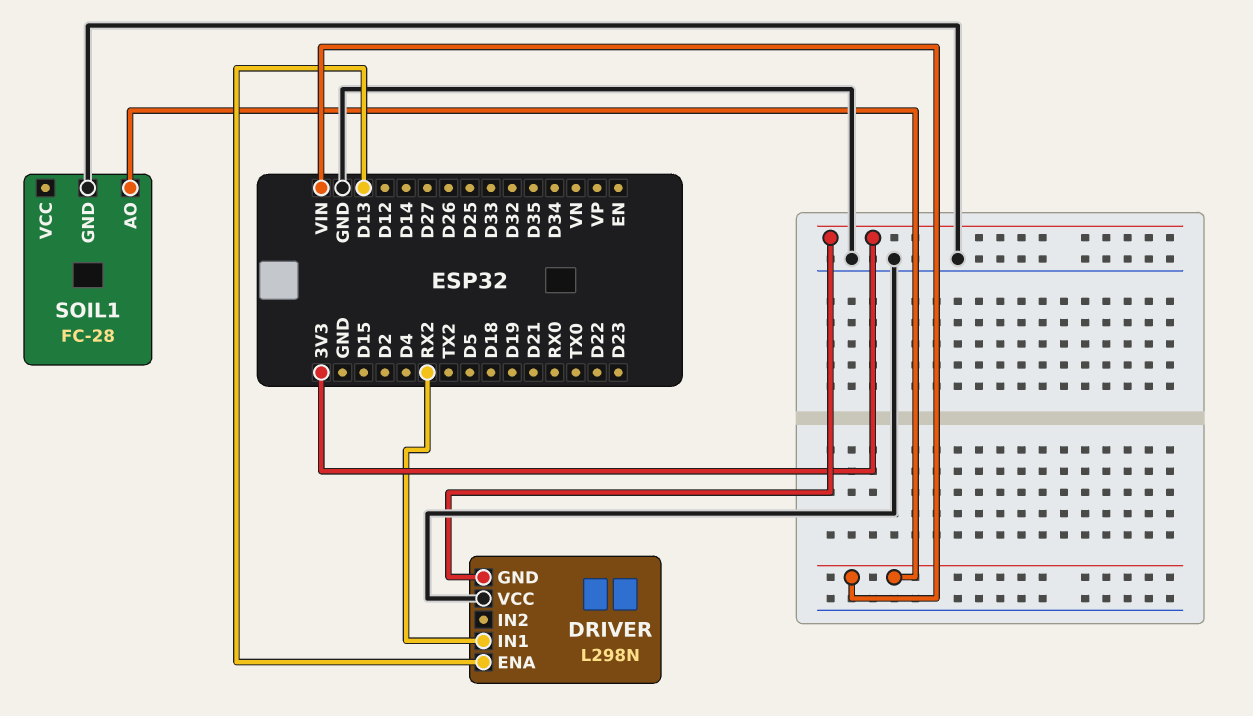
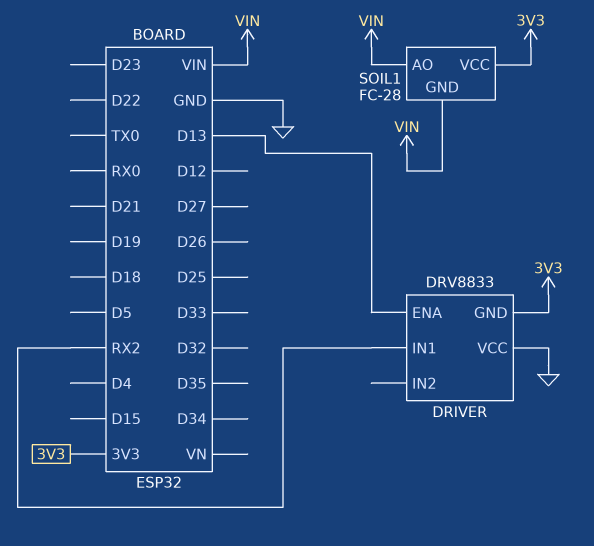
DRIVER: L298N -> DRV8833
SOIL1 pin GND: GND -> VIN
SOIL1 pin VCC: none -> 3V3

